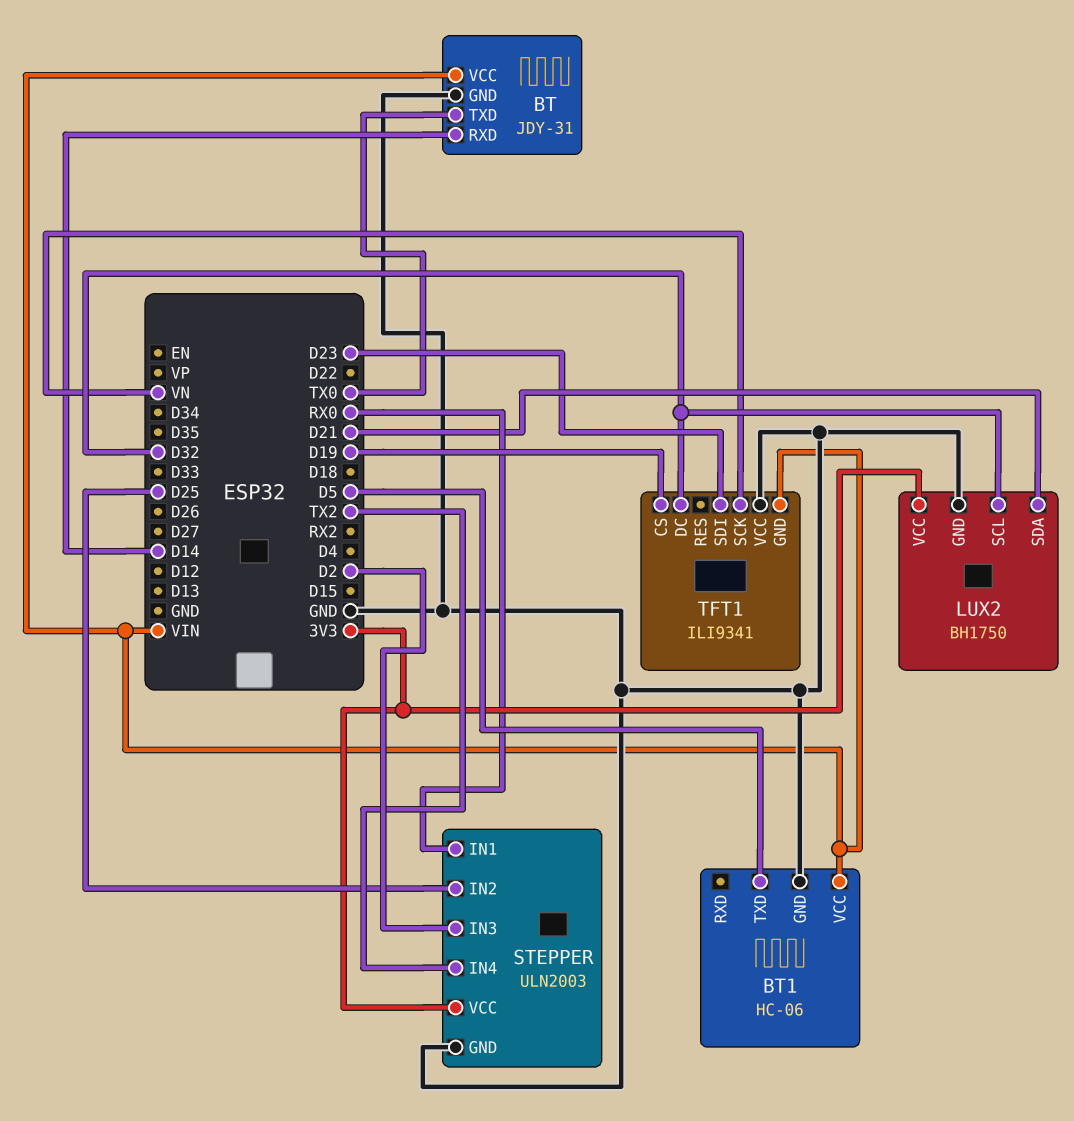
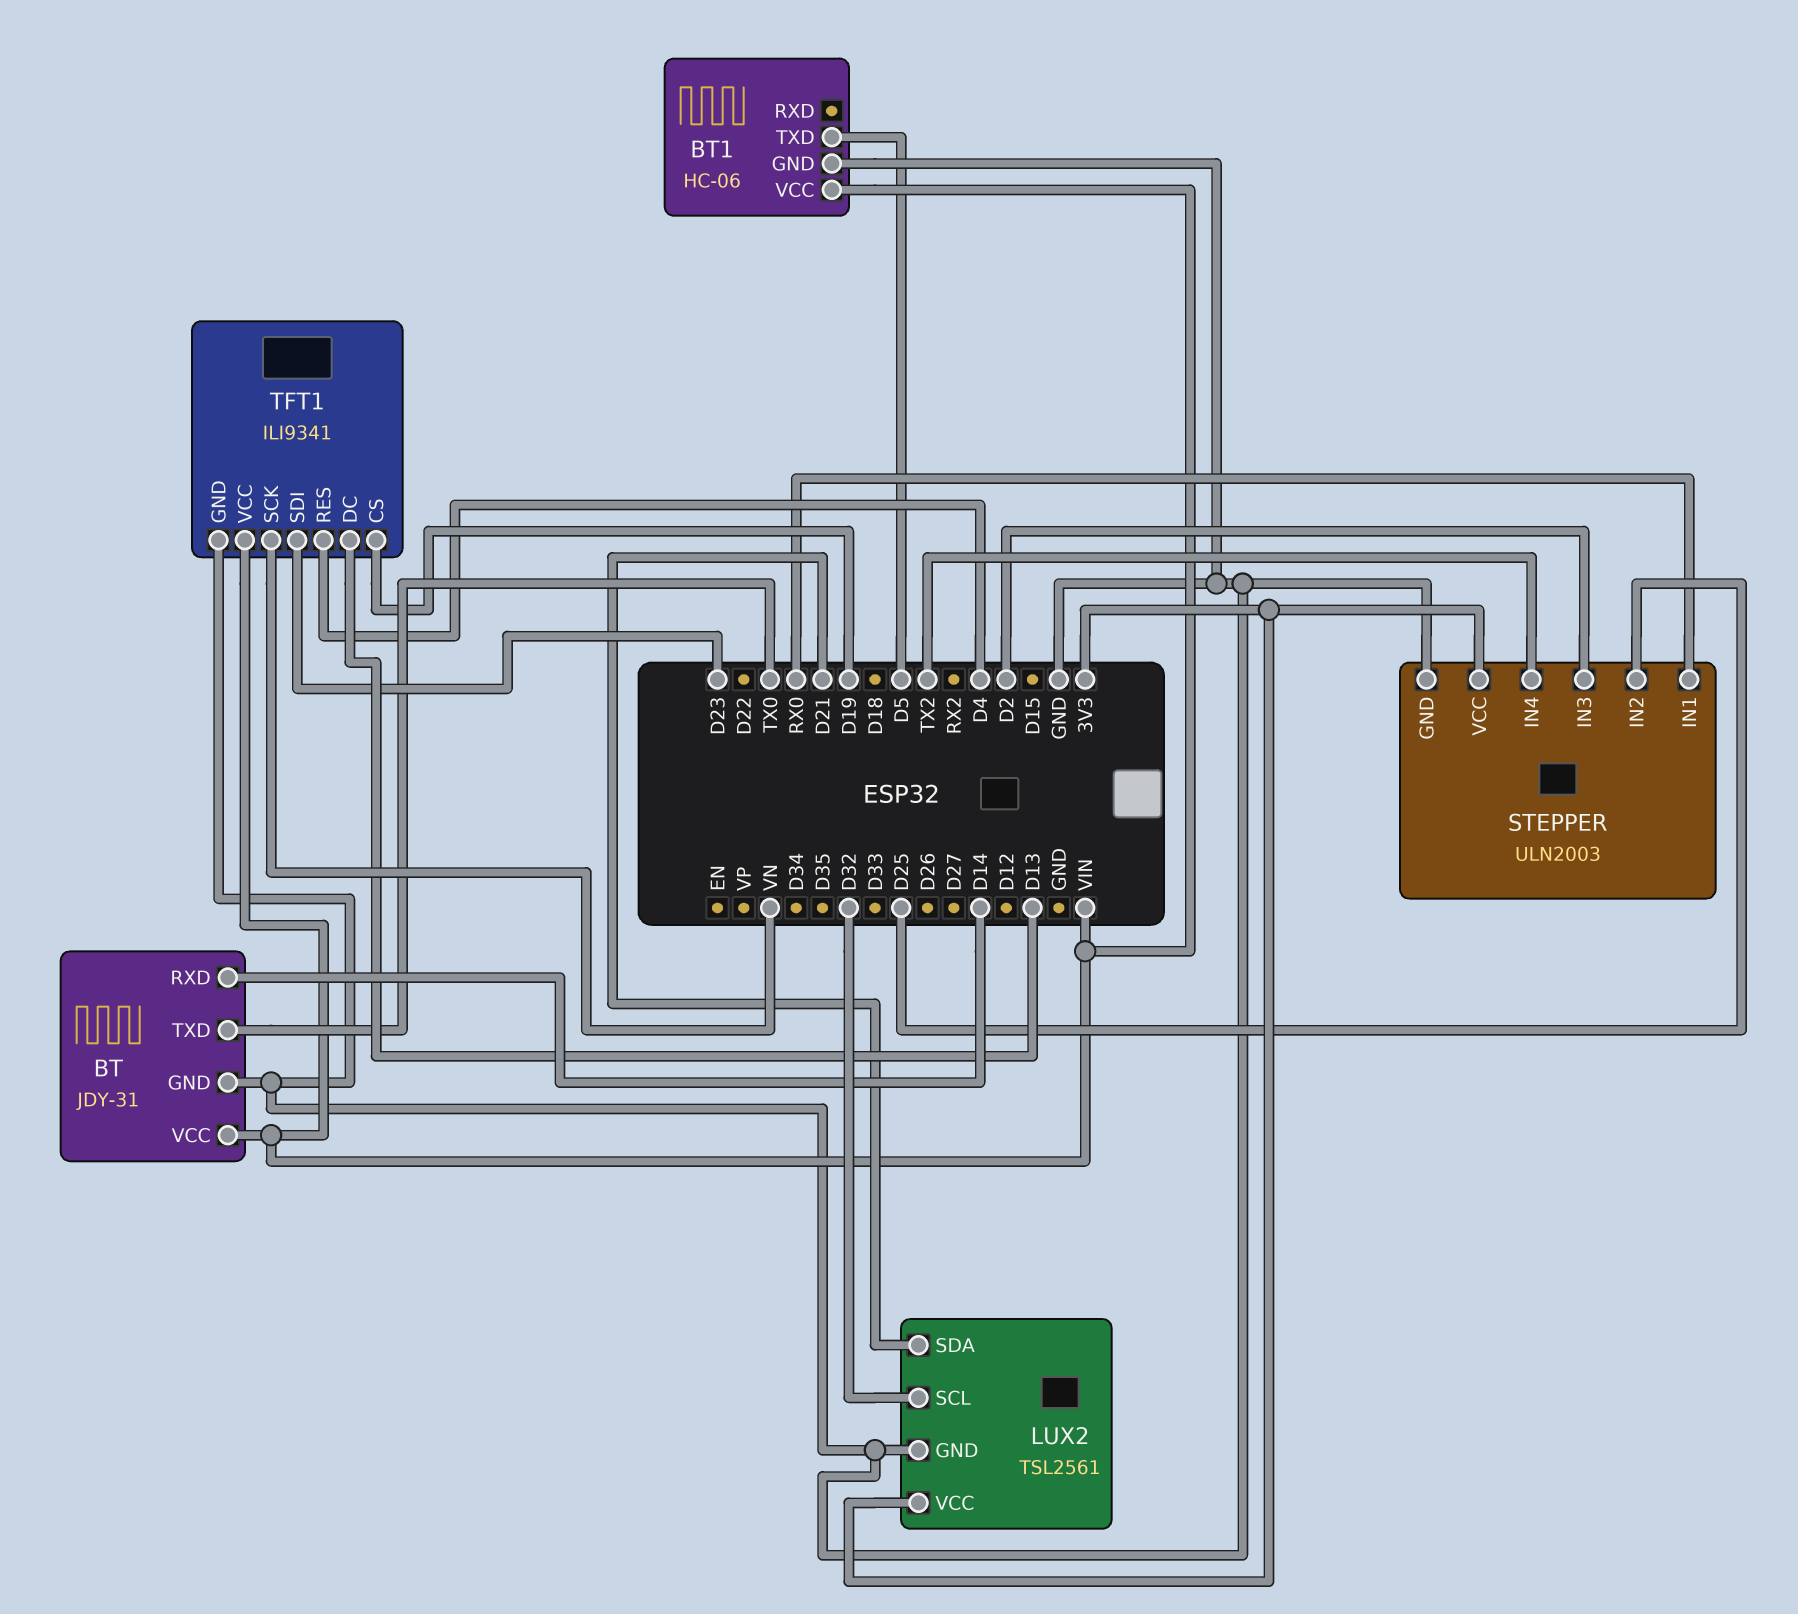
LUX2: BH1750 -> TSL2561
TFT1 pin DC: D32 -> D13
TFT1 pin GND: VIN -> GND
TFT1 pin RES: none -> D4
TFT1 pin VCC: GND -> VIN

